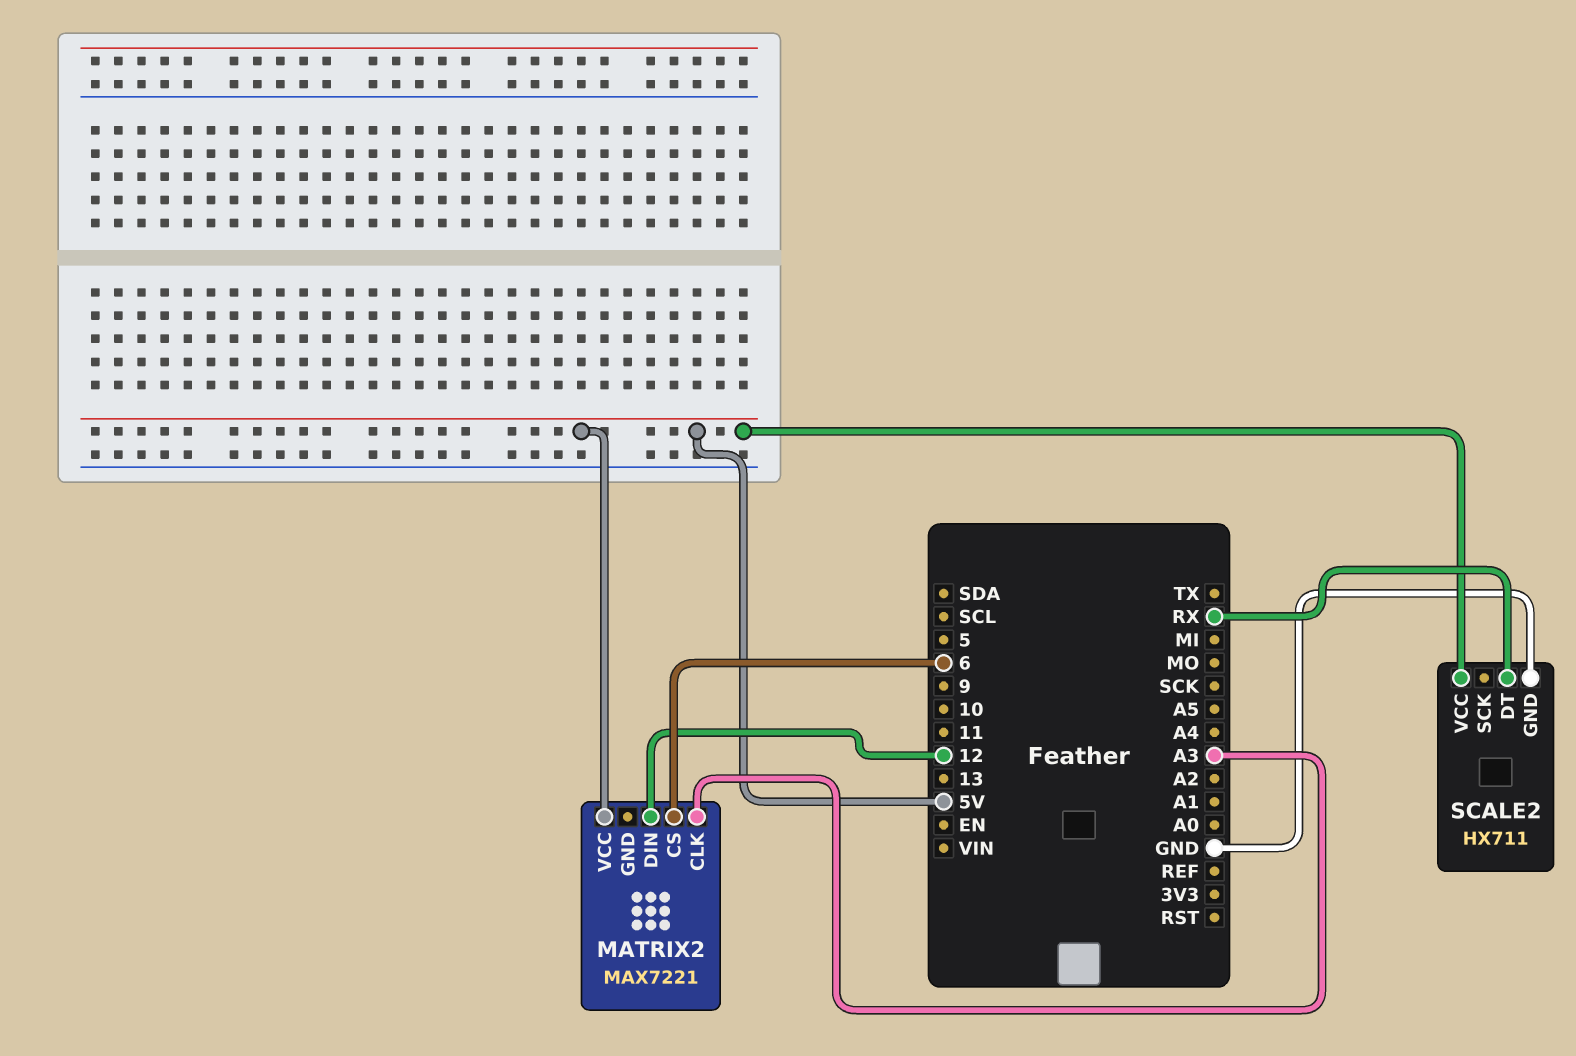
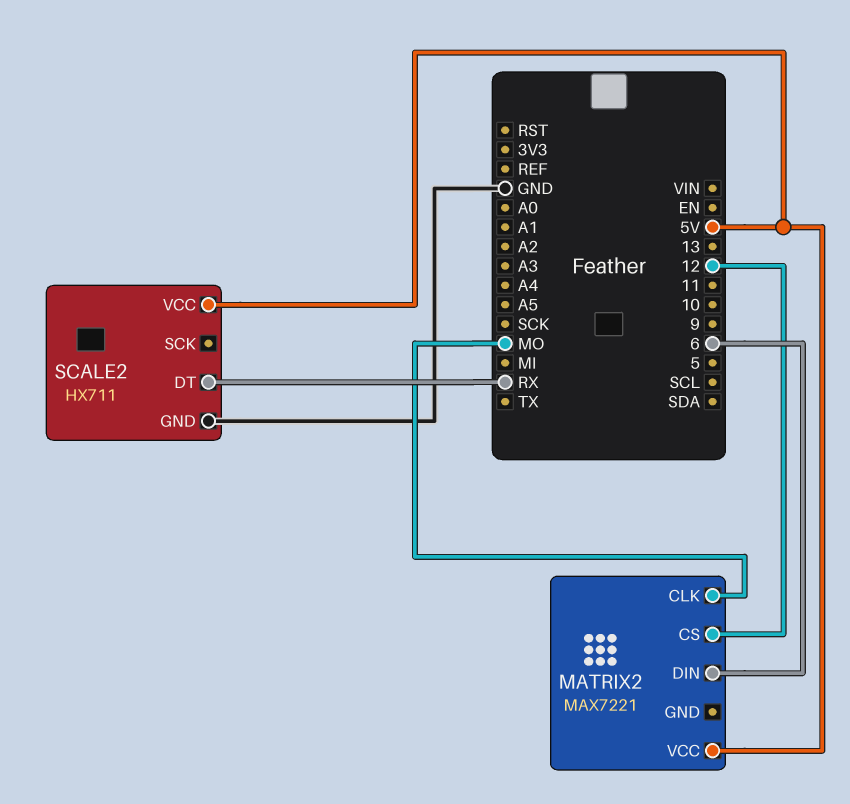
MATRIX2 pin CLK: A3 -> MO
MATRIX2 pin CS: 6 -> 12
MATRIX2 pin DIN: 12 -> 6

